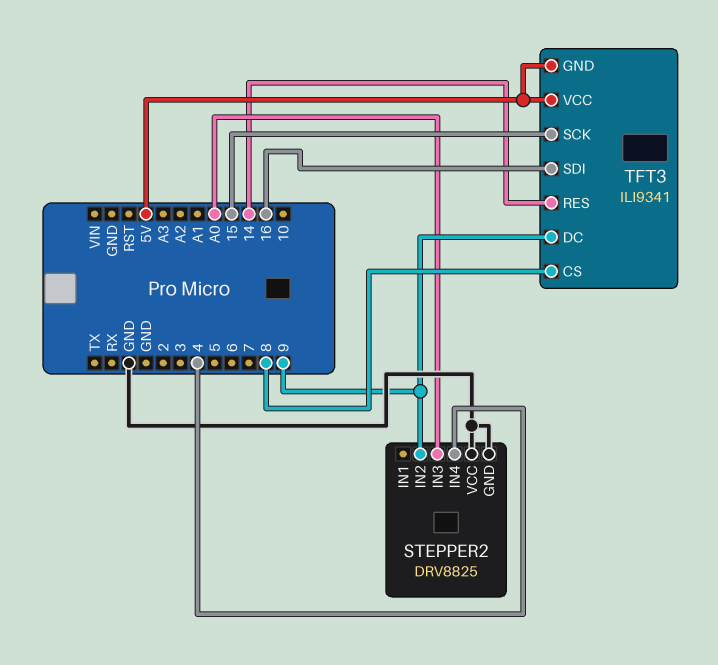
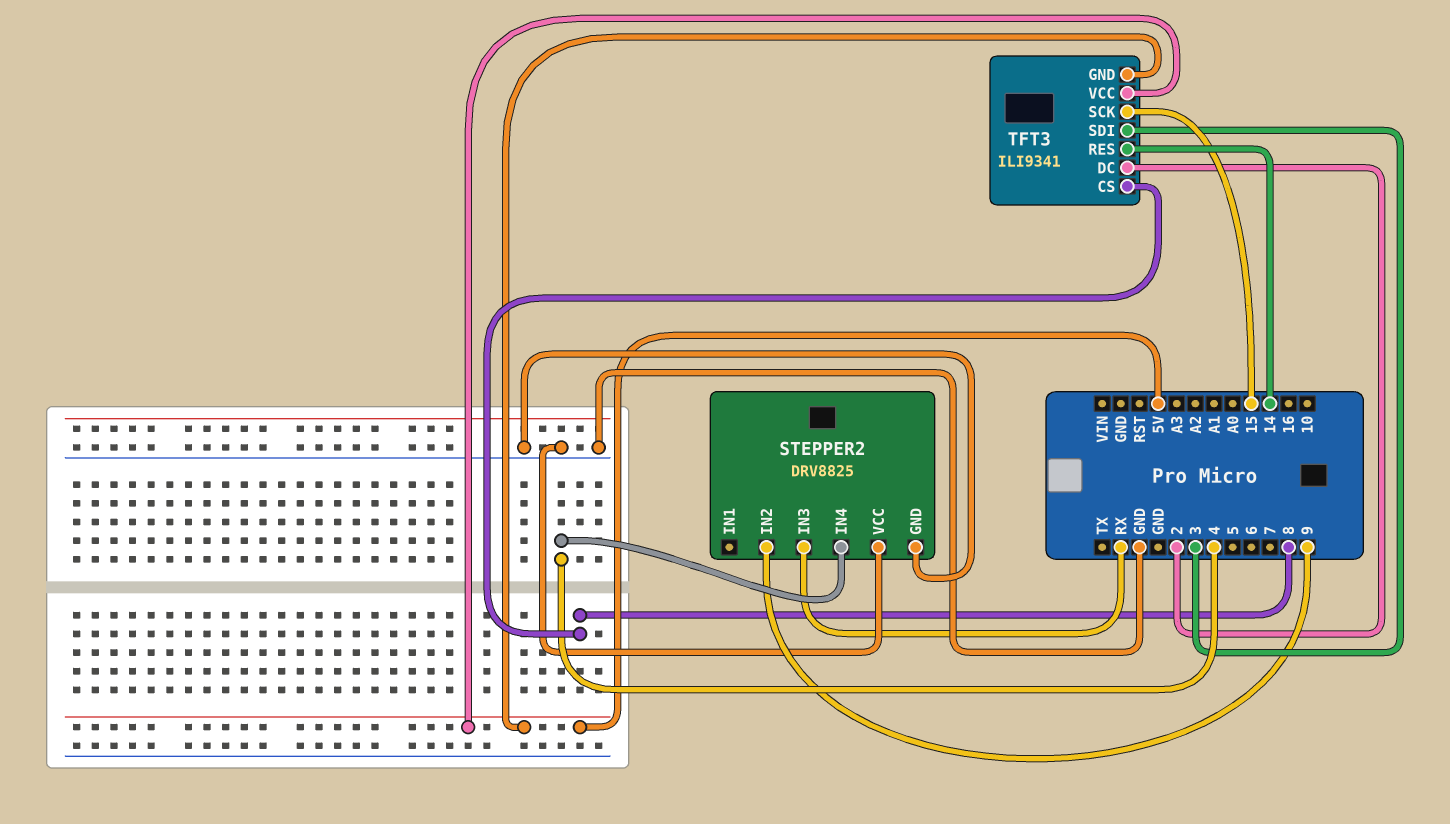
STEPPER2 pin IN3: A0 -> RX
TFT3 pin DC: 9 -> 2
TFT3 pin SDI: 16 -> 3

